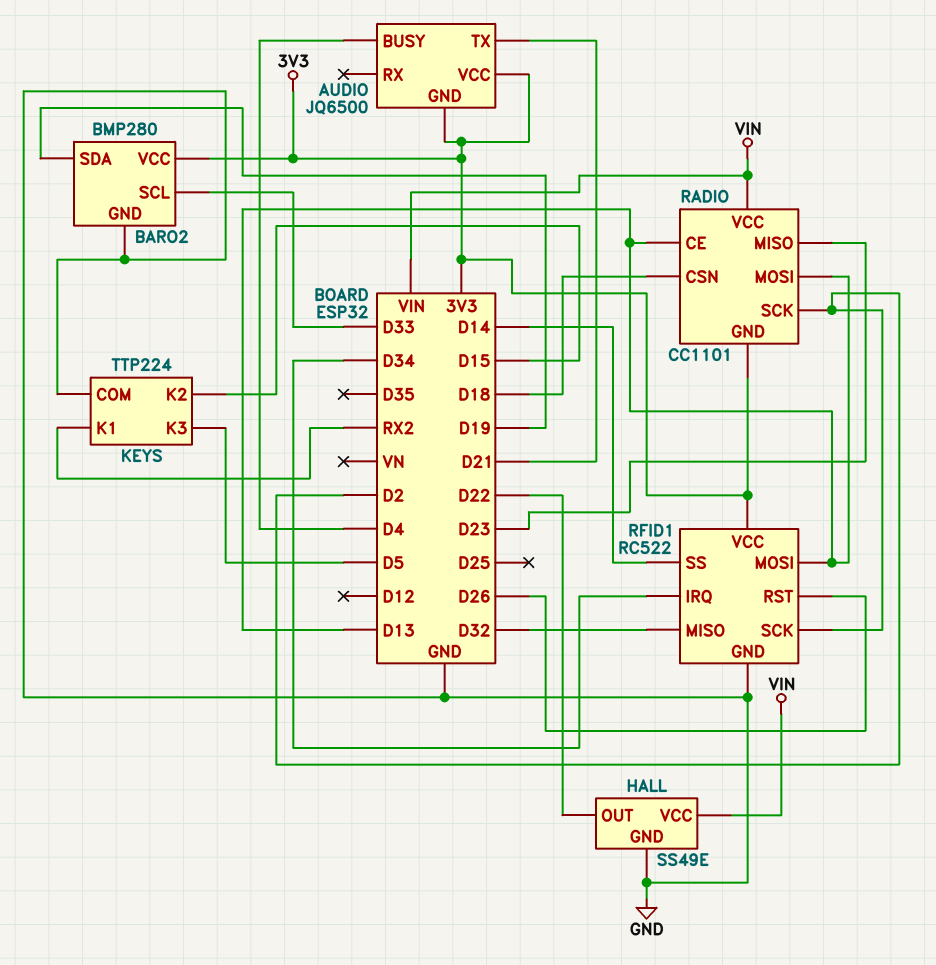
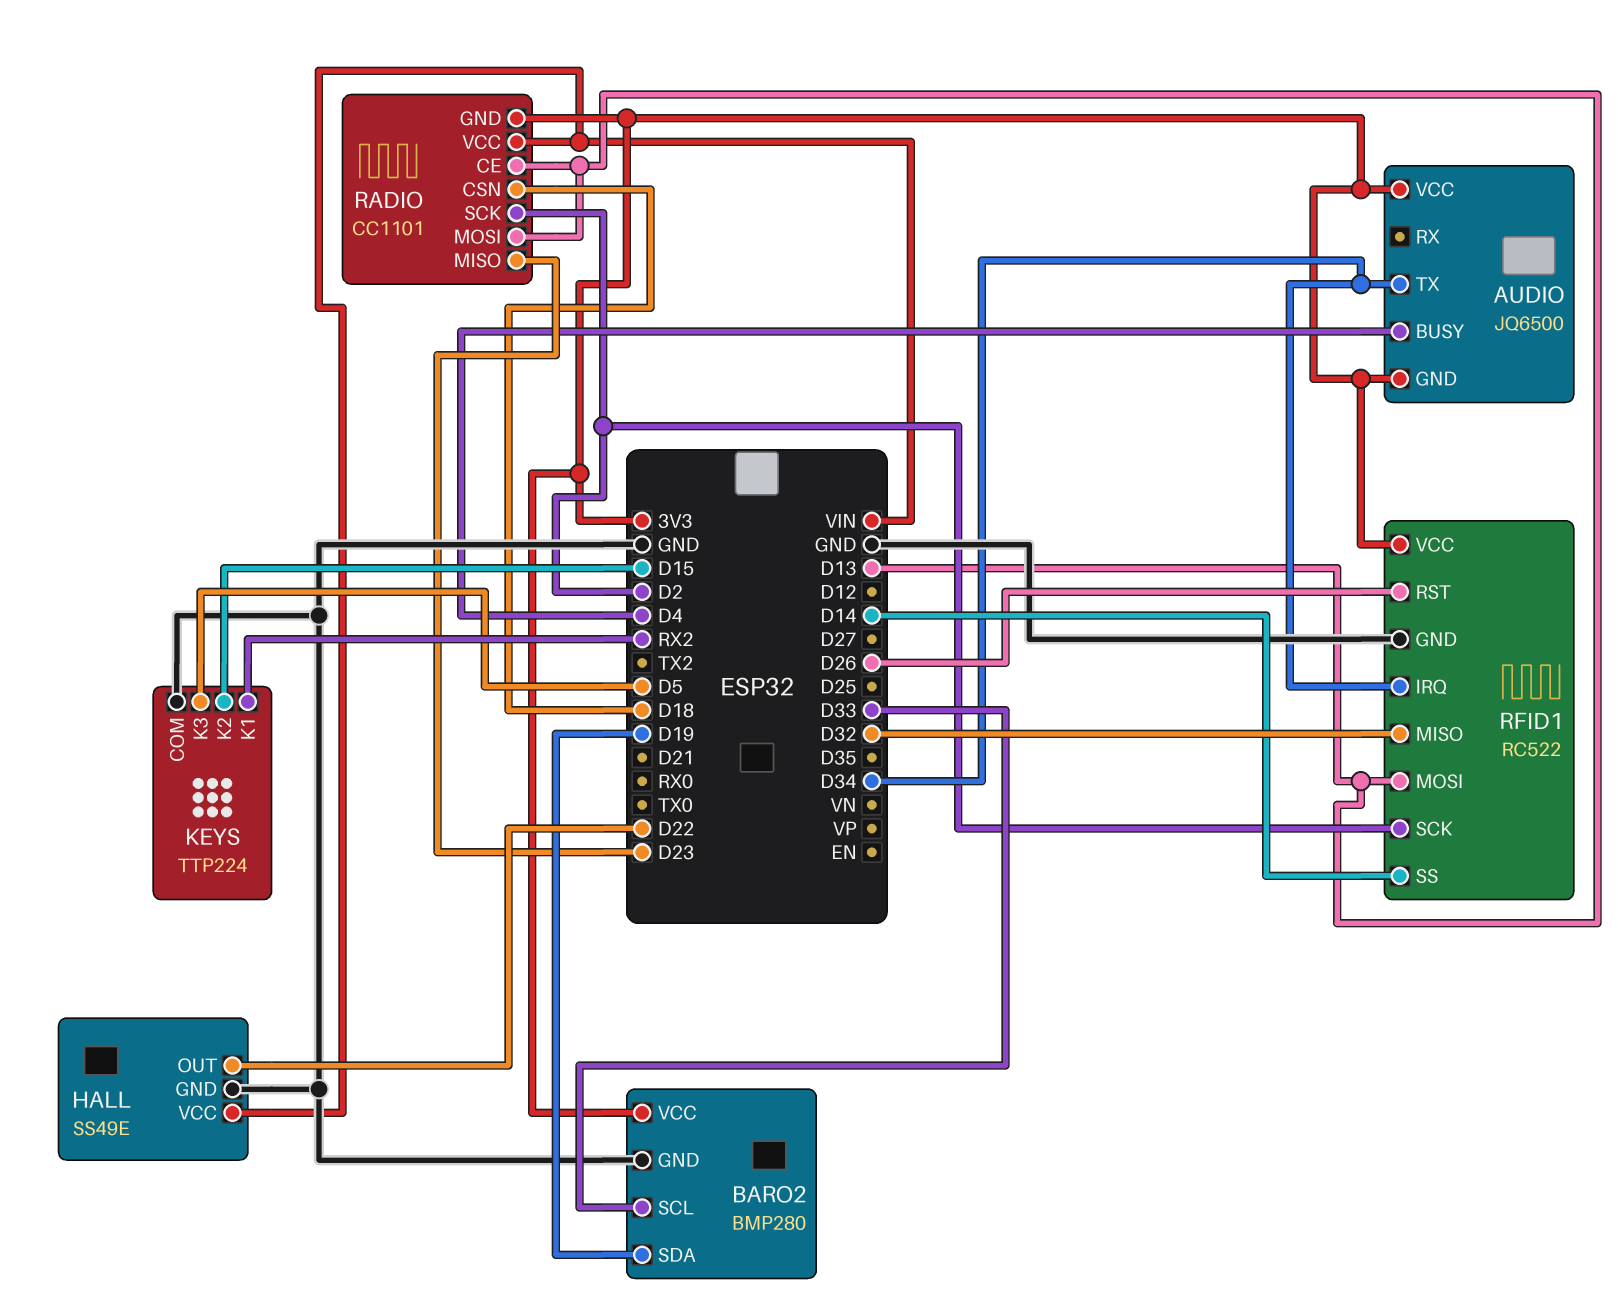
AUDIO pin TX: D21 -> D34

